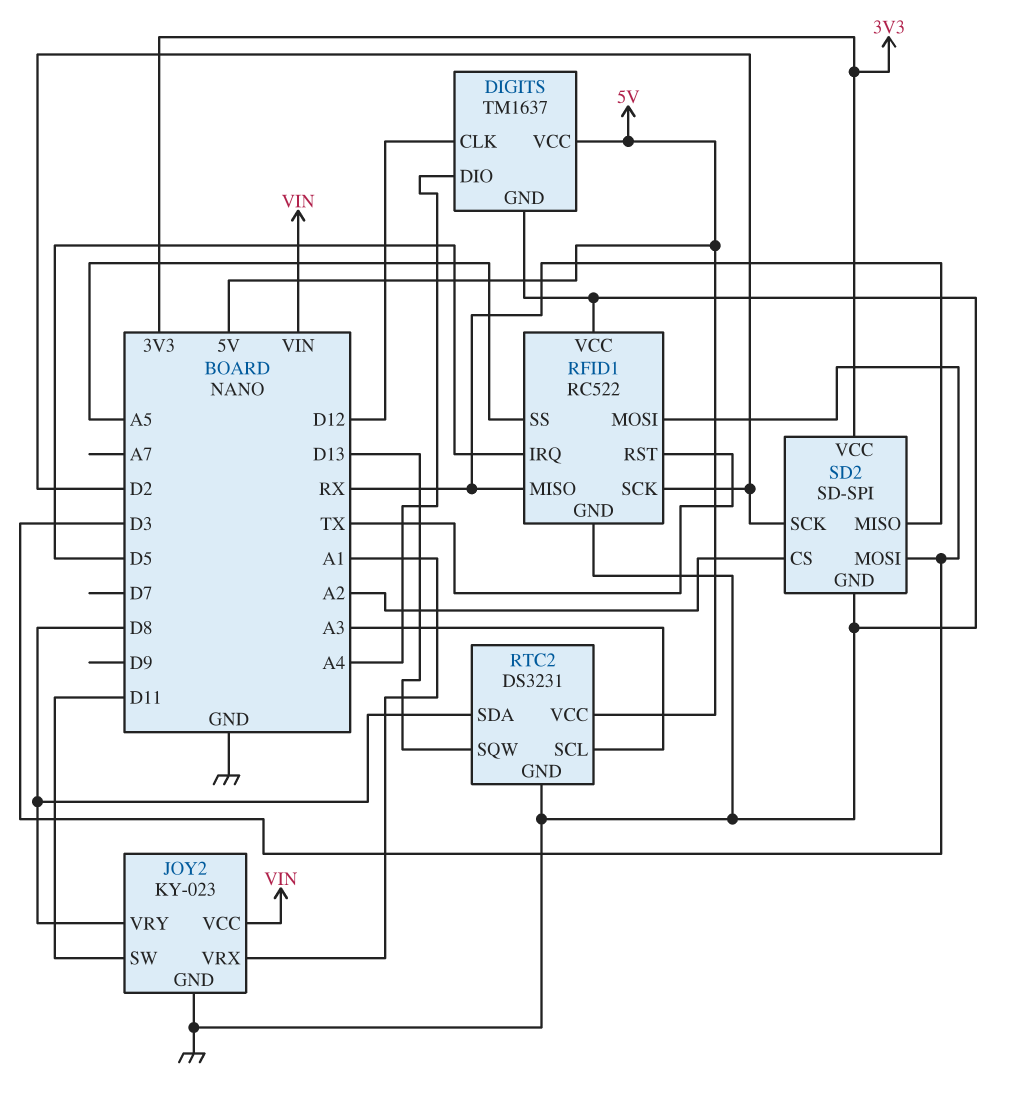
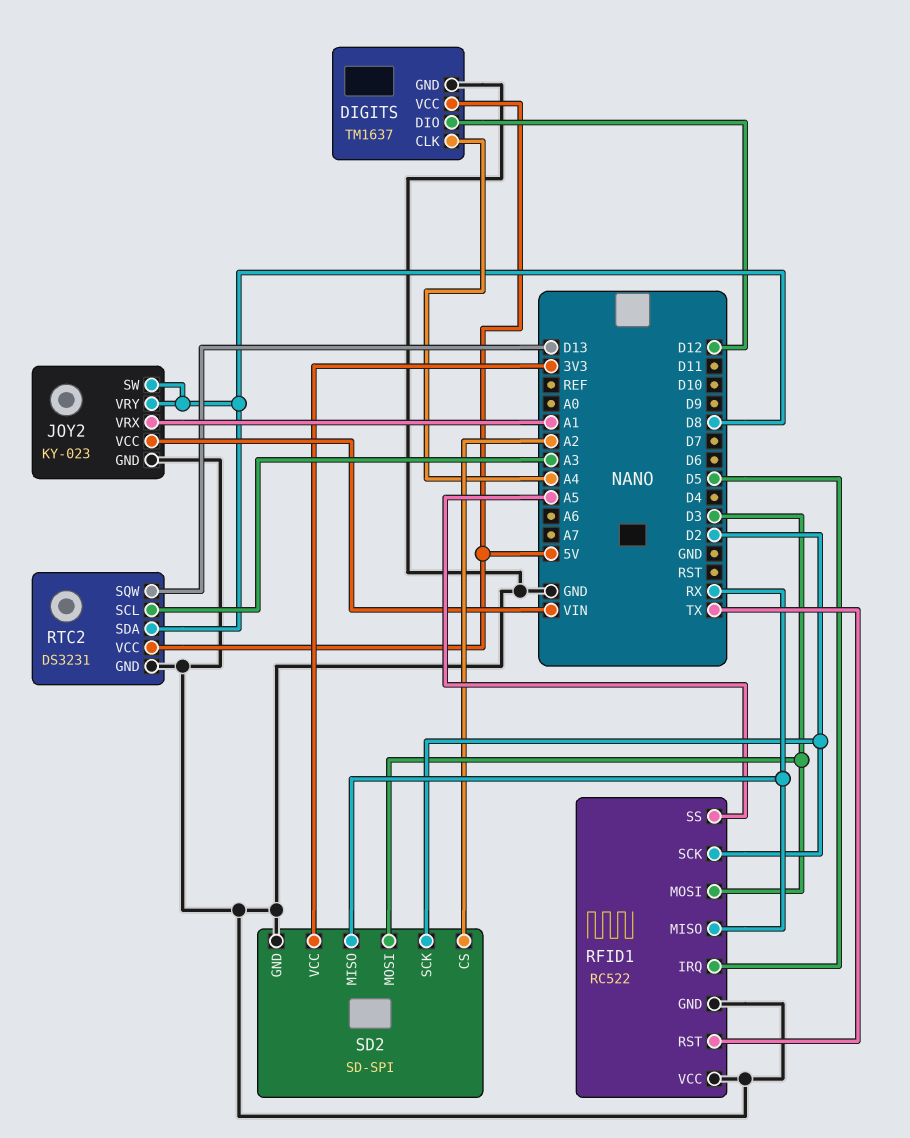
DIGITS pin CLK: D12 -> A4
DIGITS pin DIO: A4 -> D12
JOY2 pin SW: D11 -> D8

